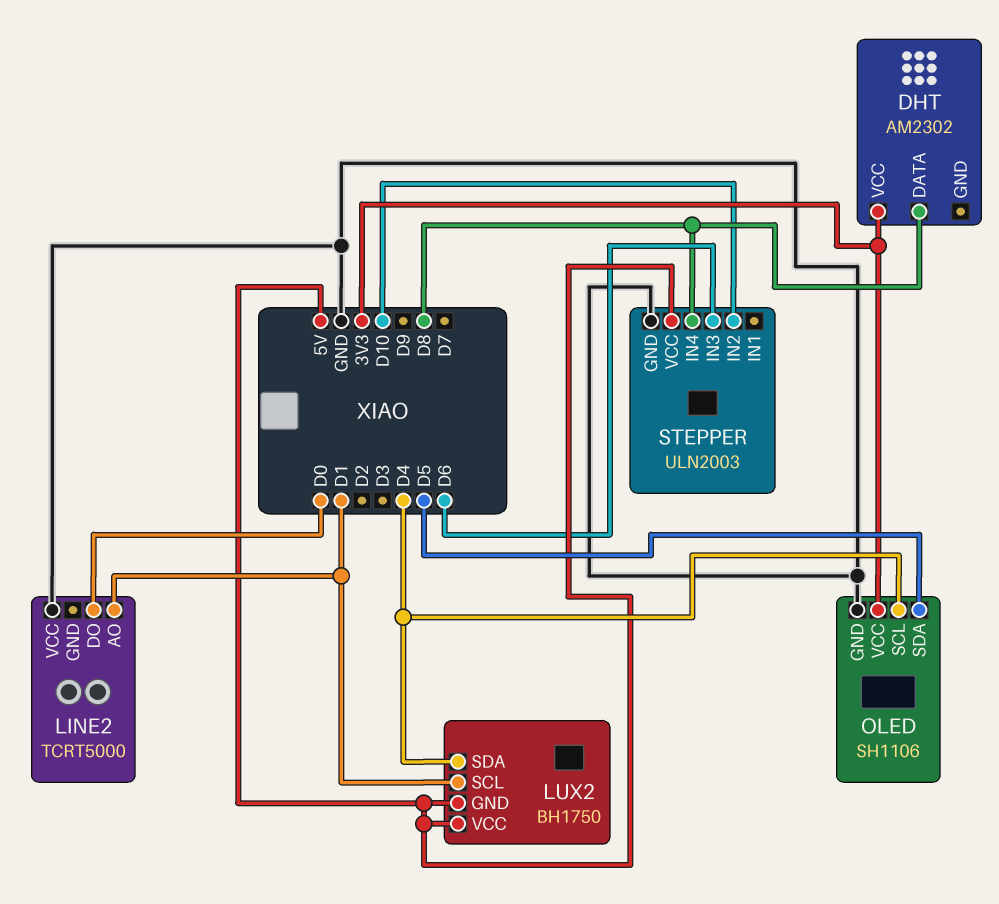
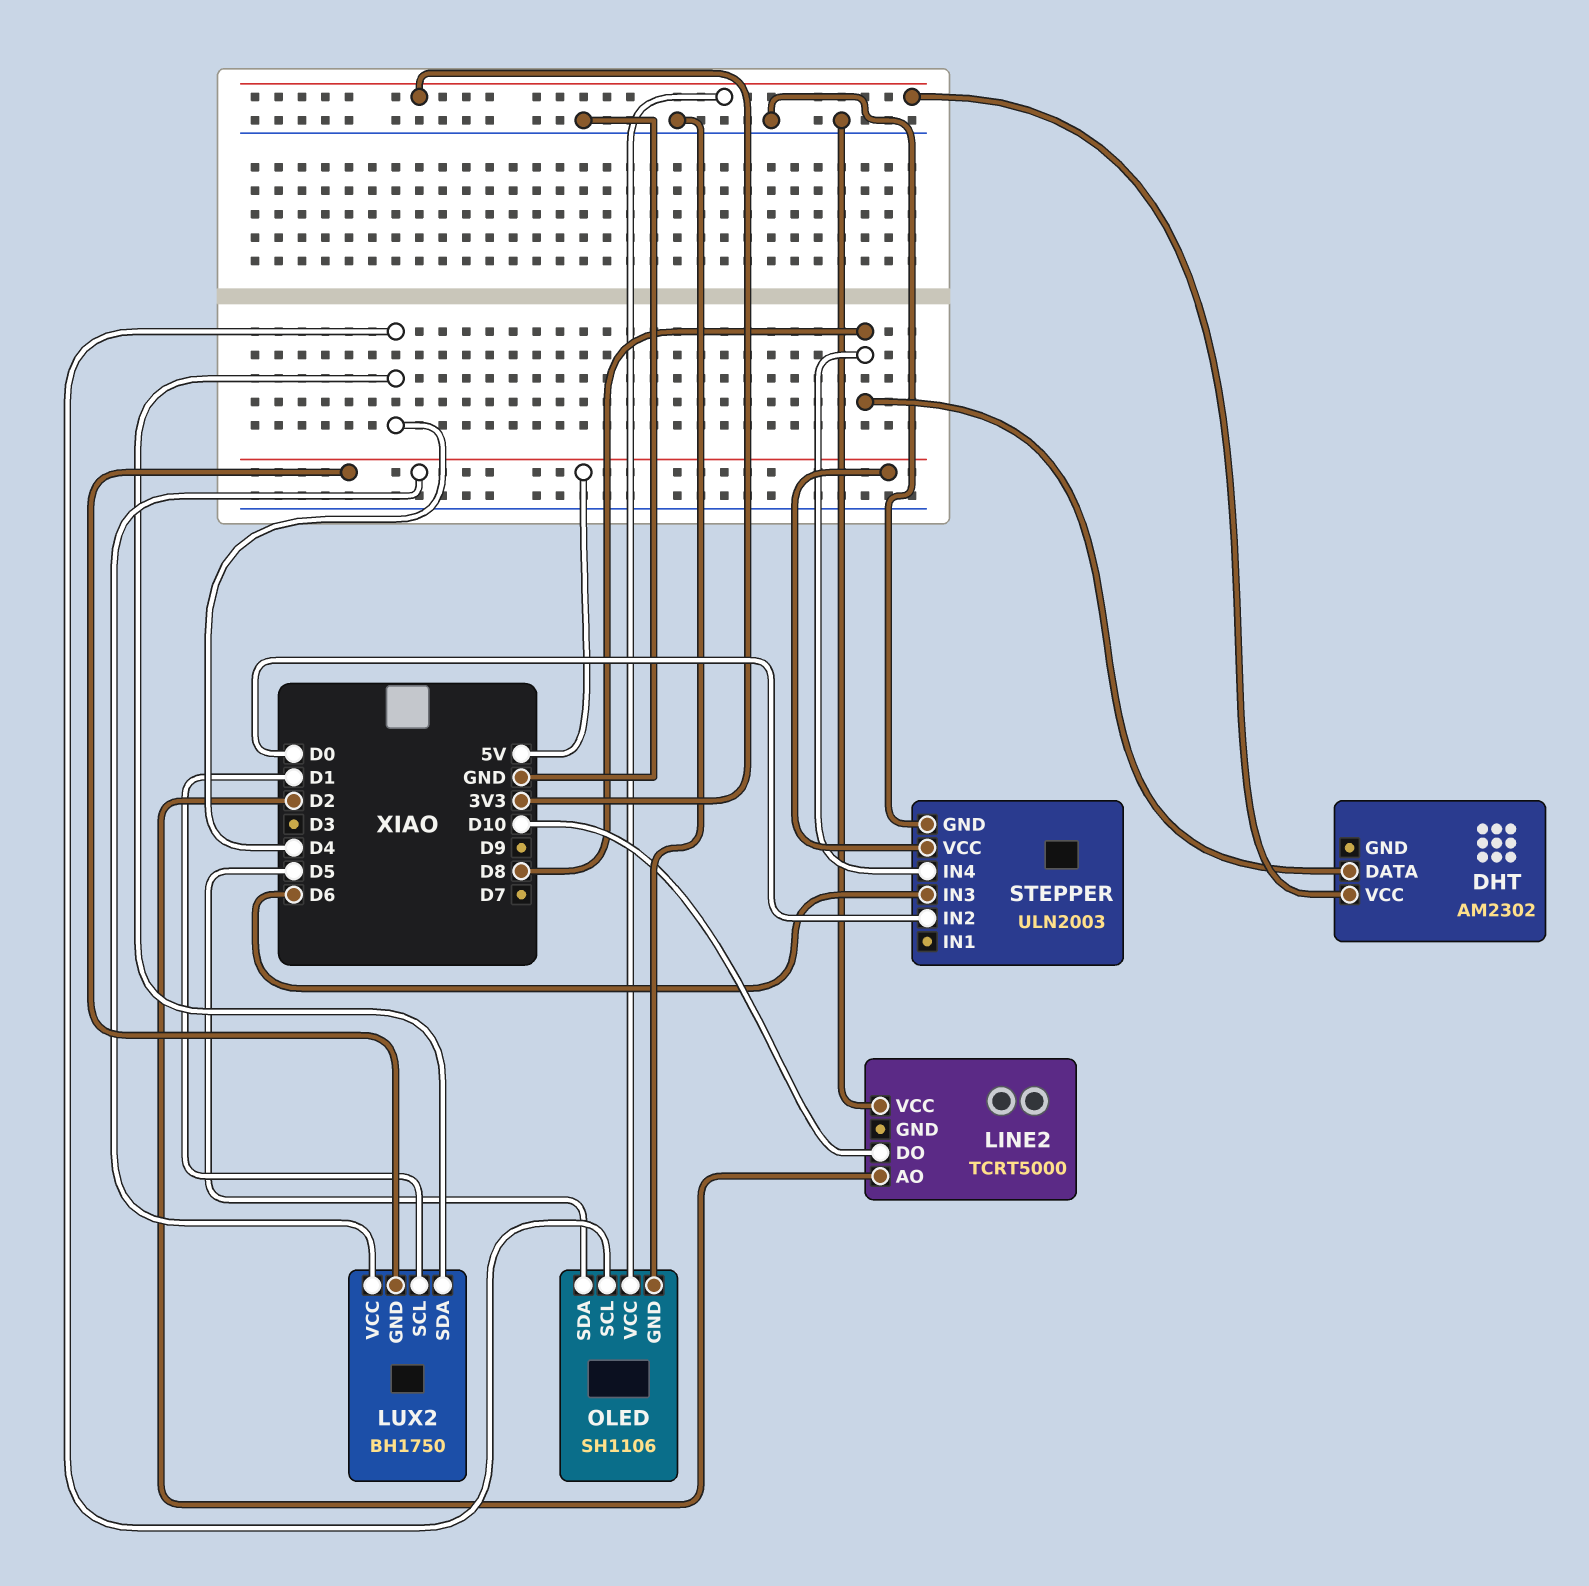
LINE2 pin AO: D1 -> D2
LINE2 pin DO: D0 -> D10
STEPPER pin IN2: D10 -> D0

